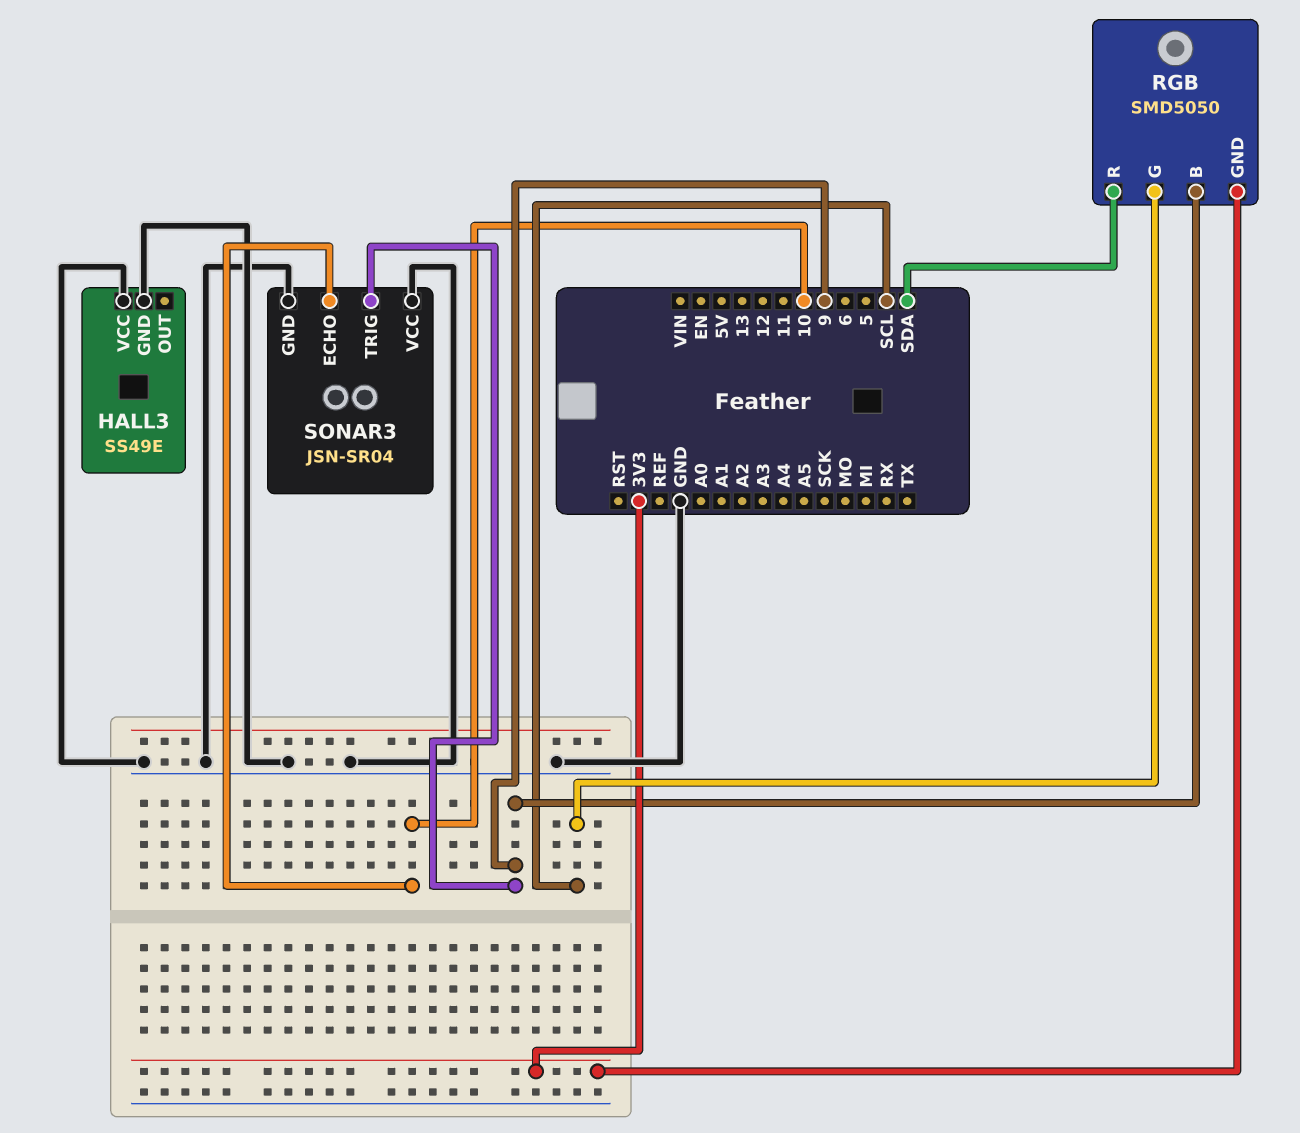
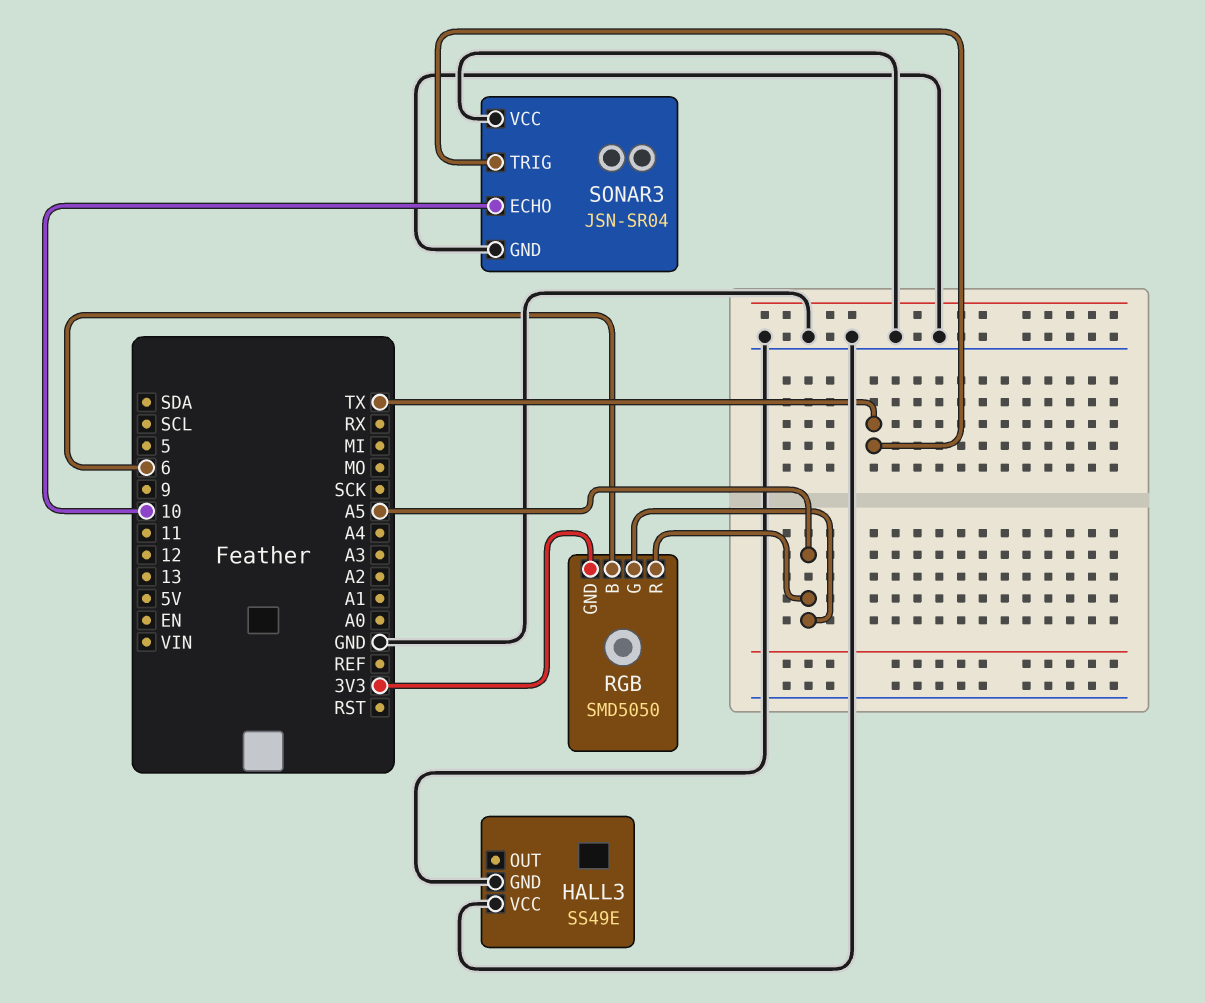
RGB pin B: 9 -> 6
RGB pin G: SCL -> A5
RGB pin R: SDA -> A5
SONAR3 pin TRIG: 9 -> TX

